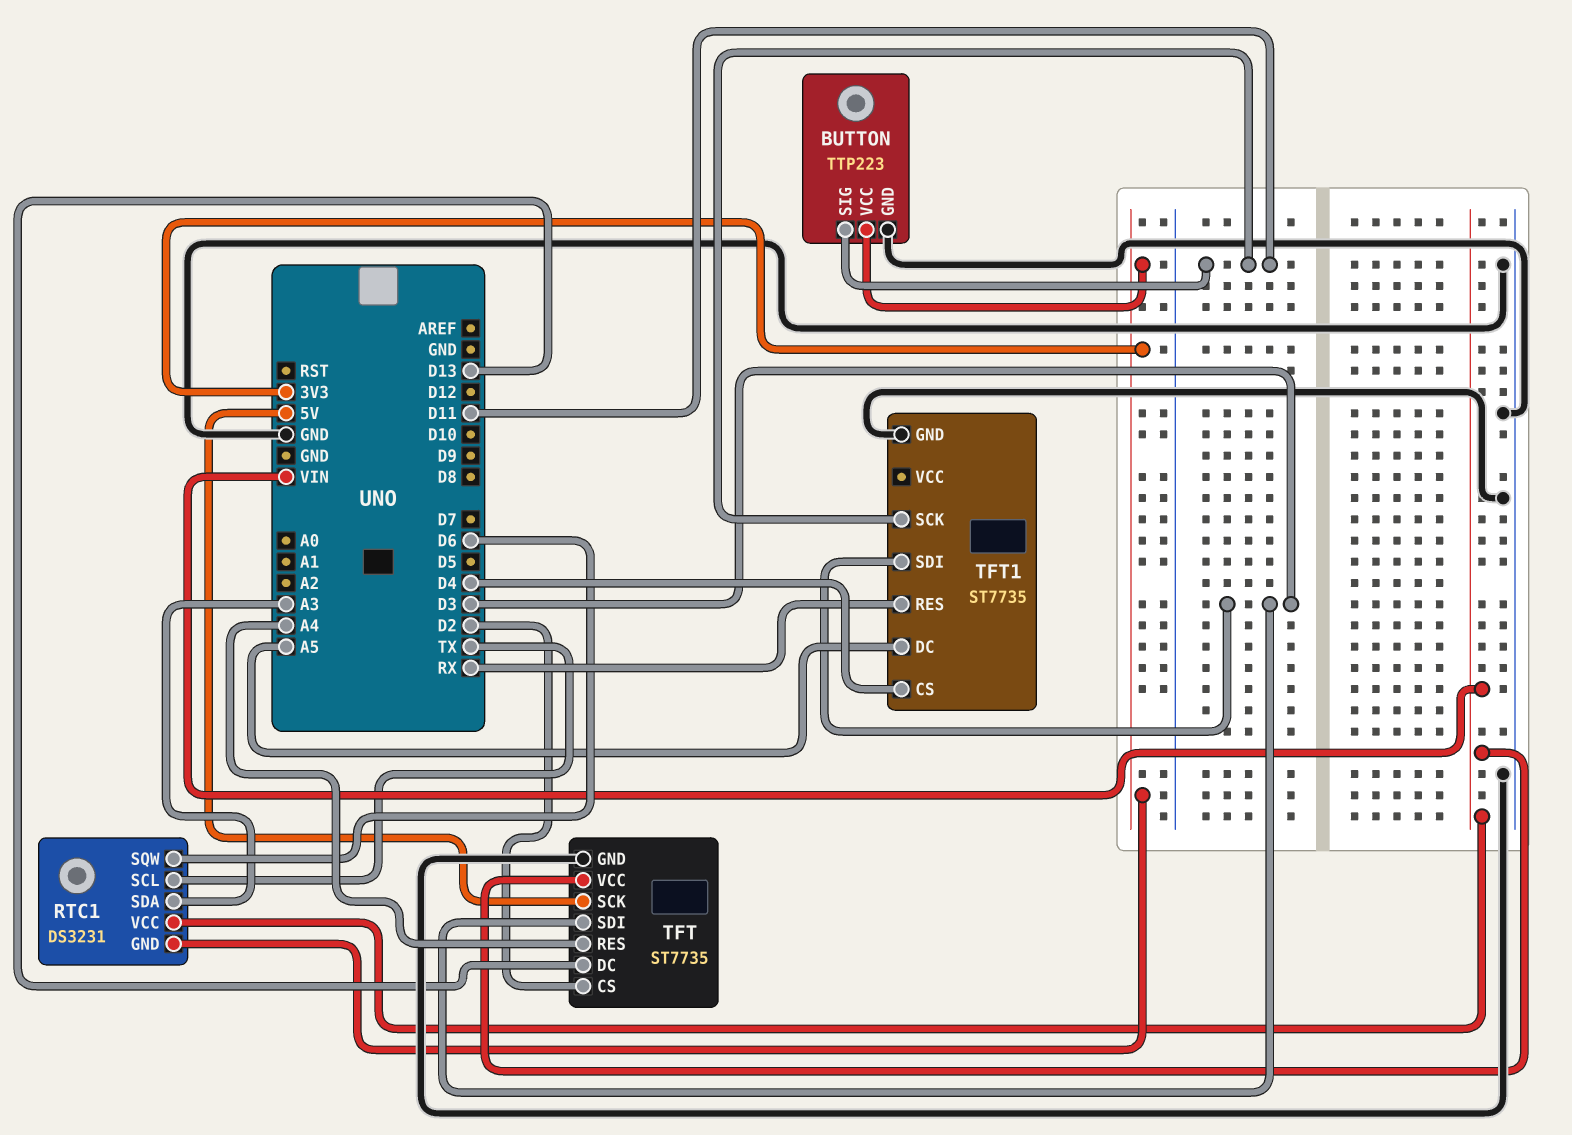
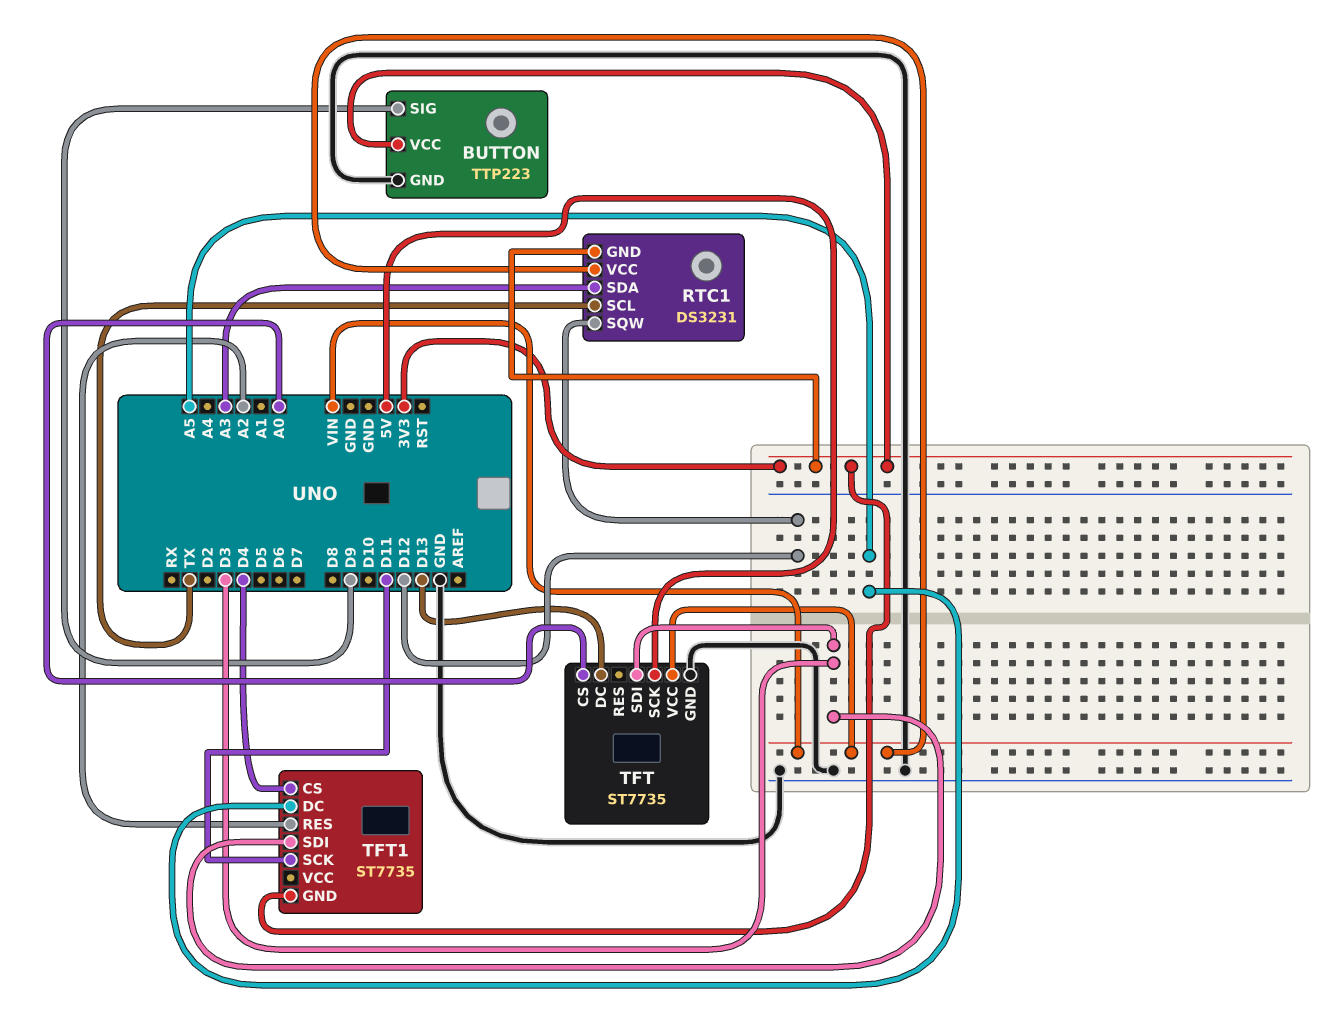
BUTTON pin SIG: D11 -> D9
RTC1 pin SQW: D6 -> D12
TFT pin CS: D2 -> A0
TFT pin RES: A4 -> none
TFT1 pin GND: GND -> 3V3
TFT1 pin RES: RX -> A2

